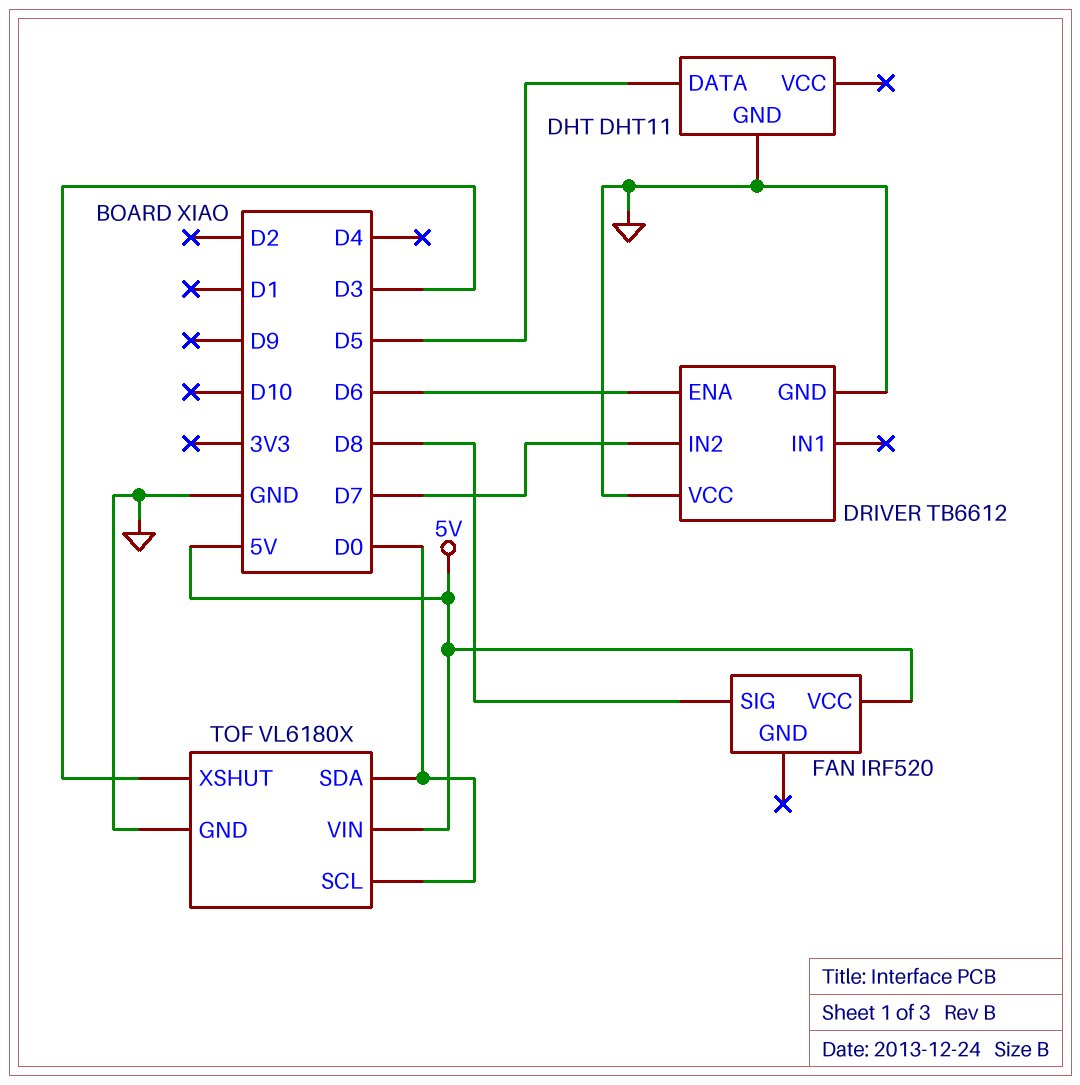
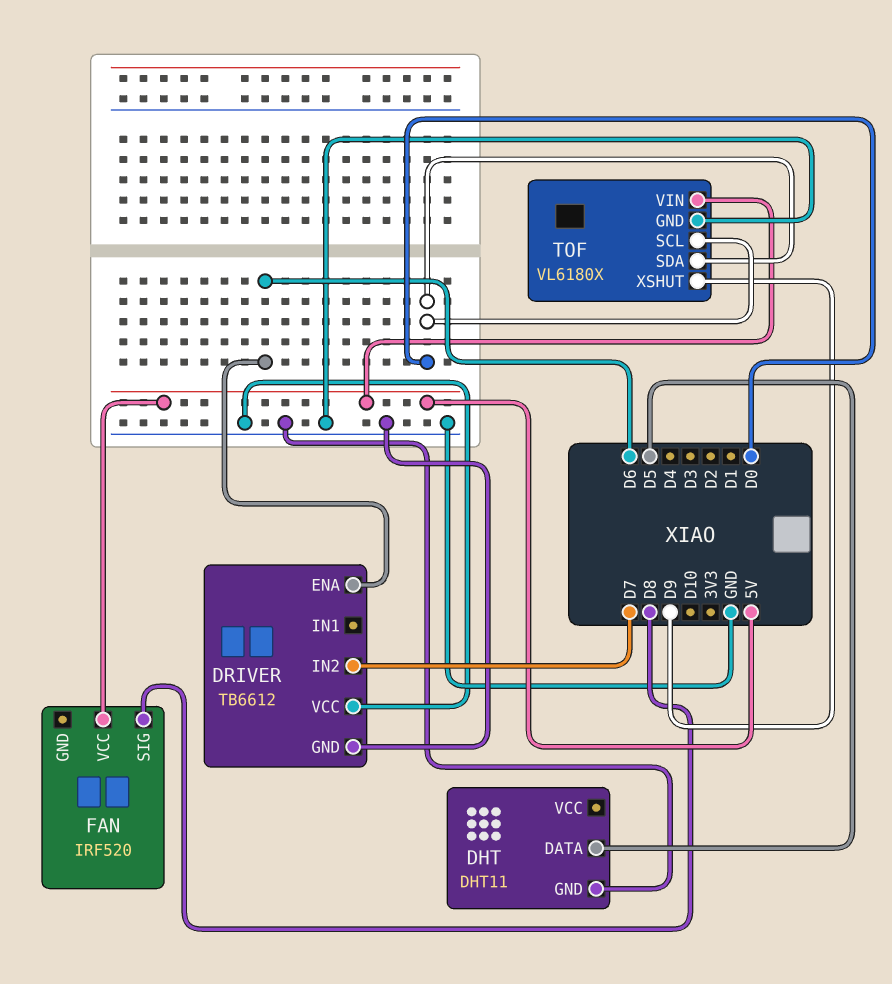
TOF pin XSHUT: D3 -> D9

